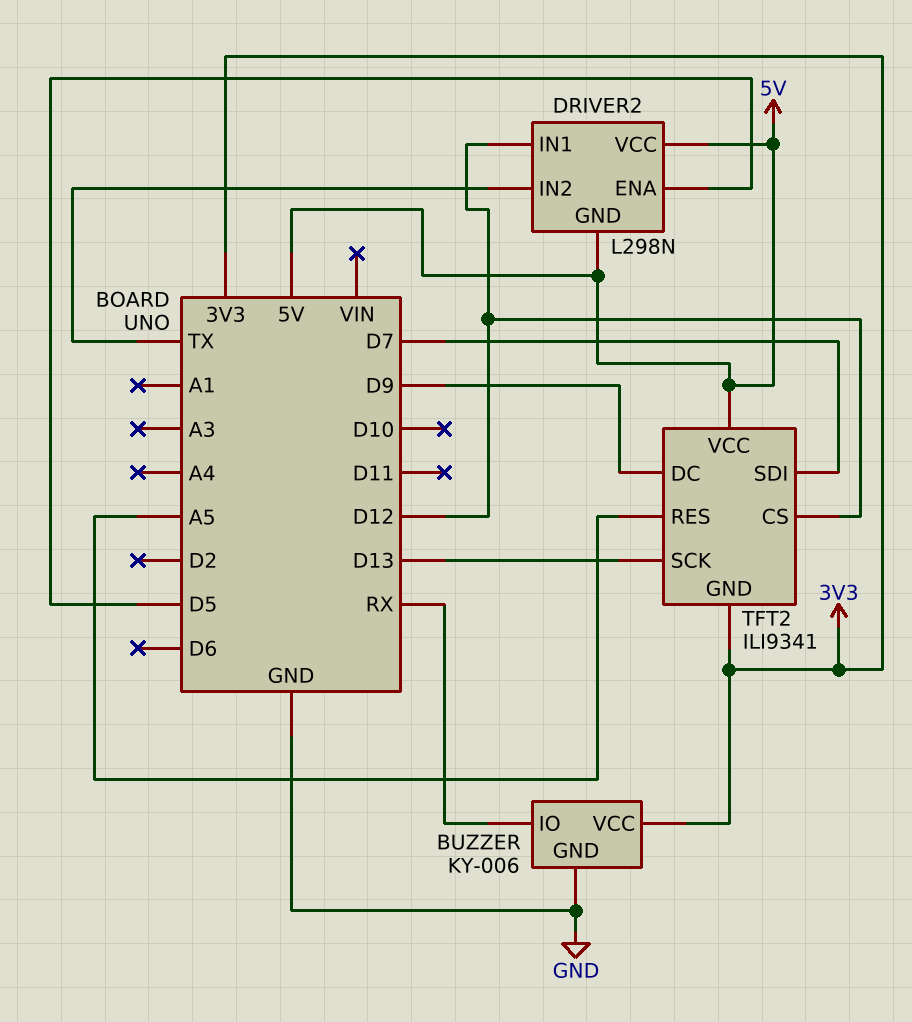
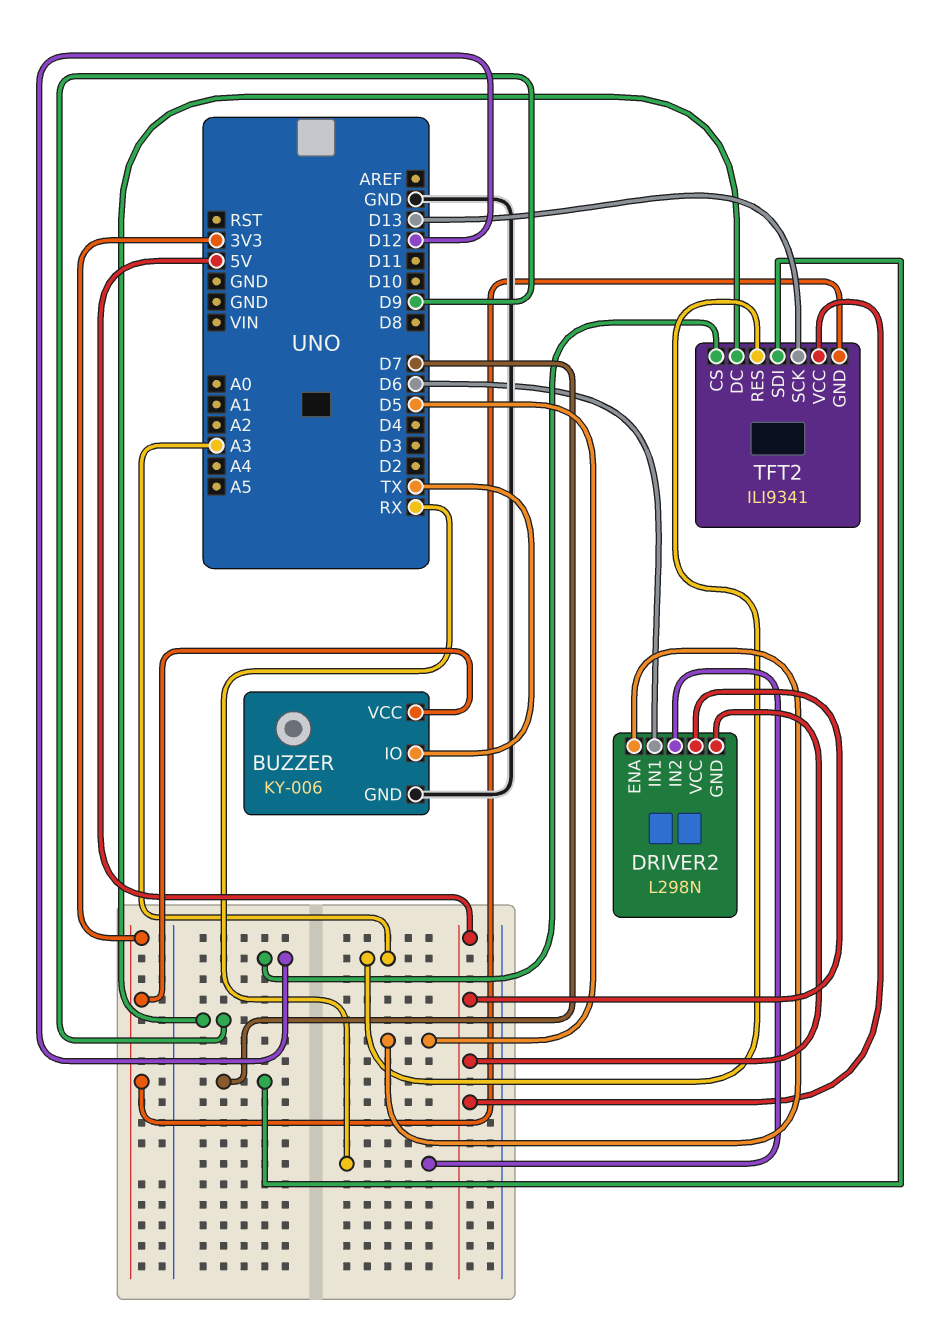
BUZZER pin IO: RX -> TX
DRIVER2 pin IN1: D12 -> D6
DRIVER2 pin IN2: TX -> RX
TFT2 pin RES: A5 -> A3

